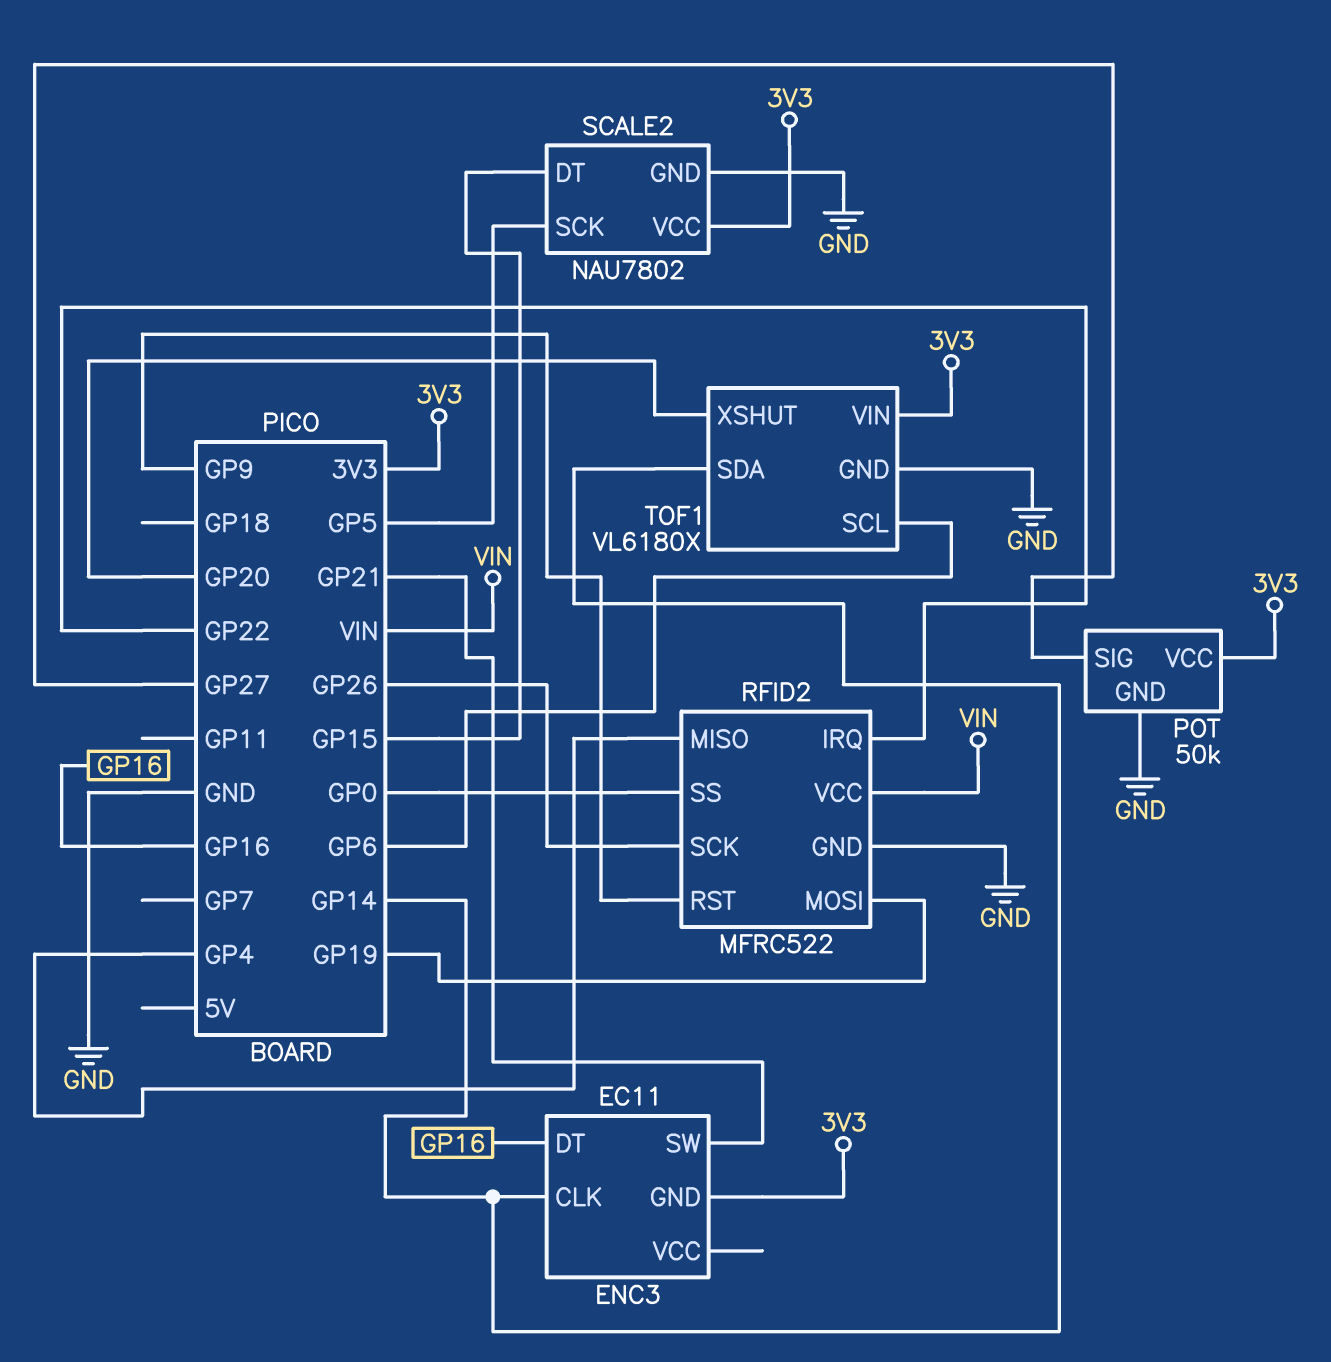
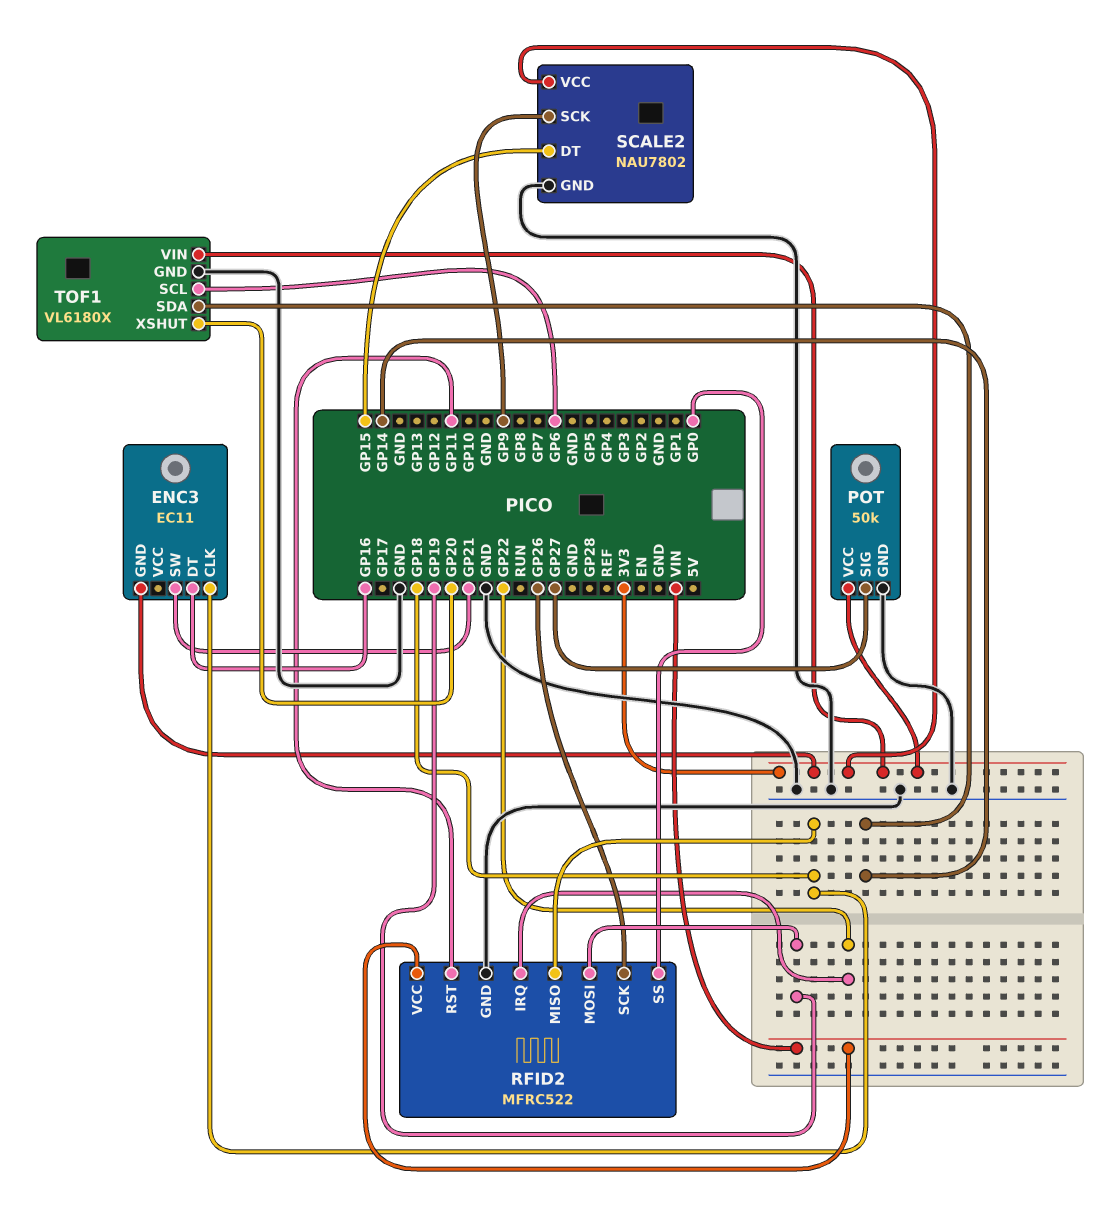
ENC3 pin CLK: GP14 -> GP18
RFID2 pin MISO: GP4 -> GP18
RFID2 pin RST: GP9 -> GP11
SCALE2 pin SCK: GP5 -> GP9

